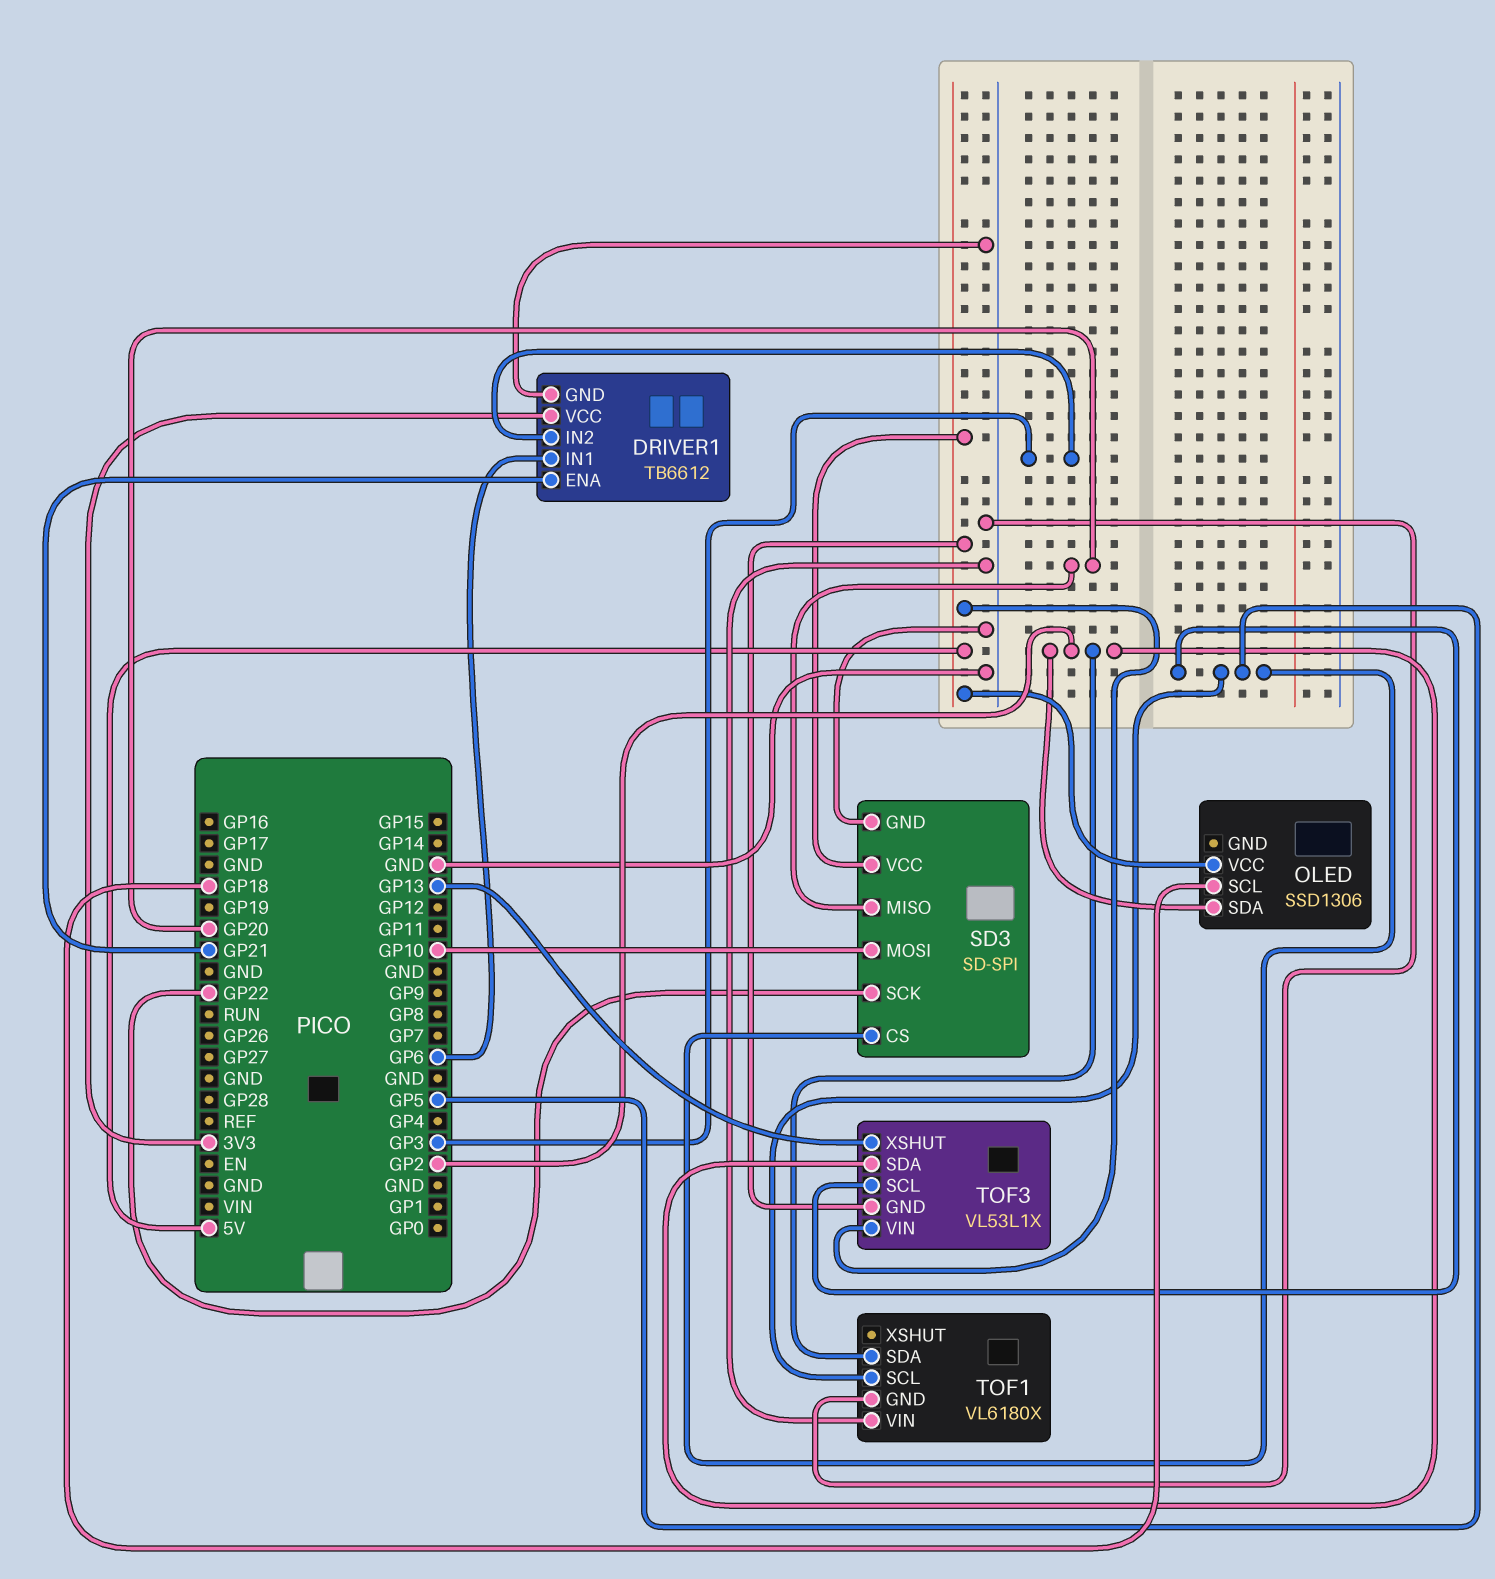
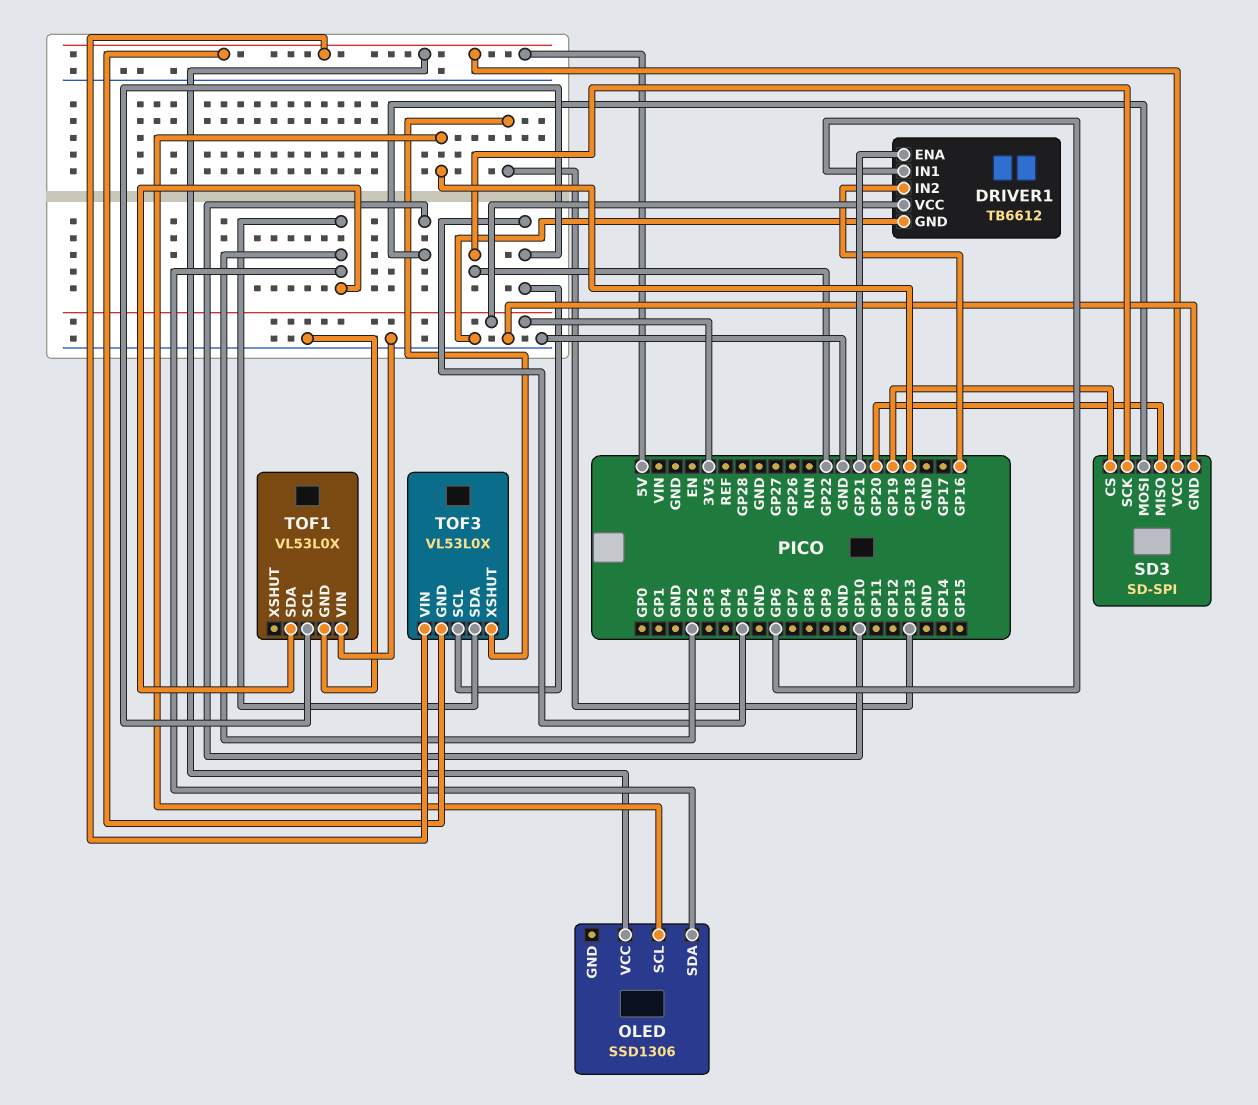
DRIVER1 pin IN2: GP3 -> GP16
SD3 pin CS: GP5 -> GP19
TOF1: VL6180X -> VL53L0X
TOF3: VL53L1X -> VL53L0X

